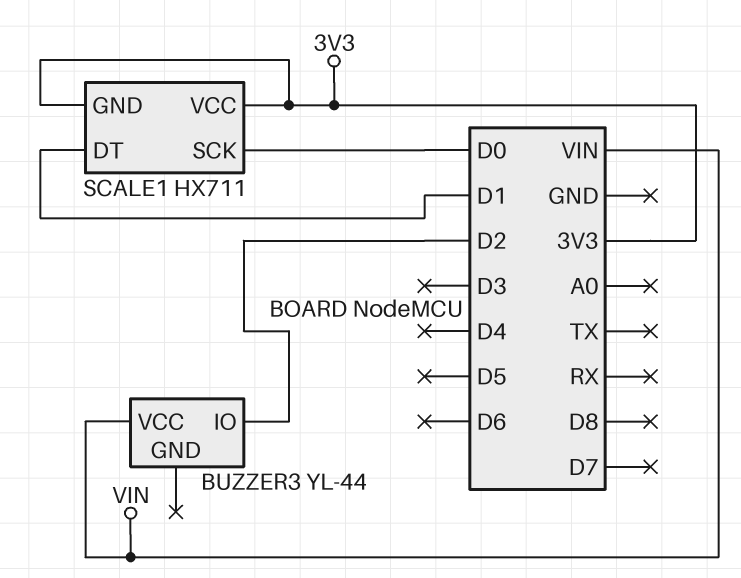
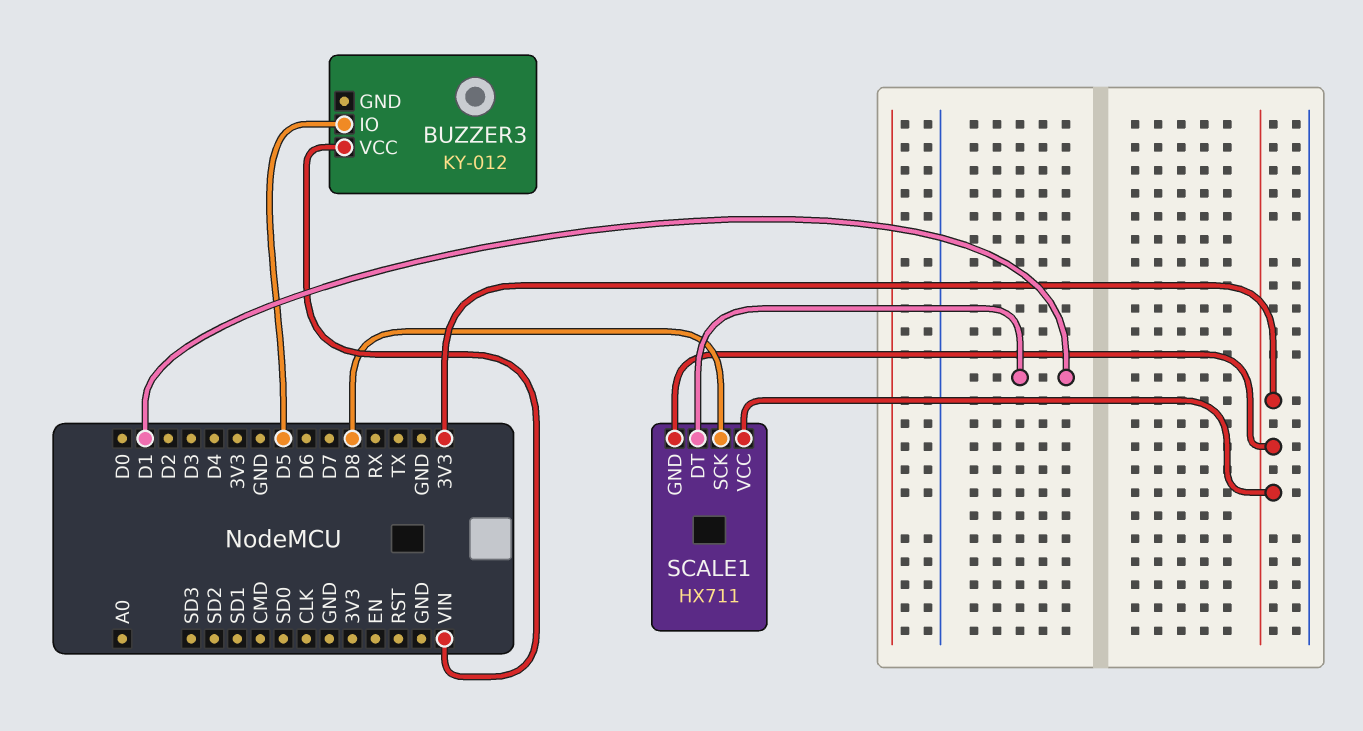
BUZZER3: YL-44 -> KY-012
BUZZER3 pin IO: D2 -> D5
SCALE1 pin SCK: D0 -> D8

